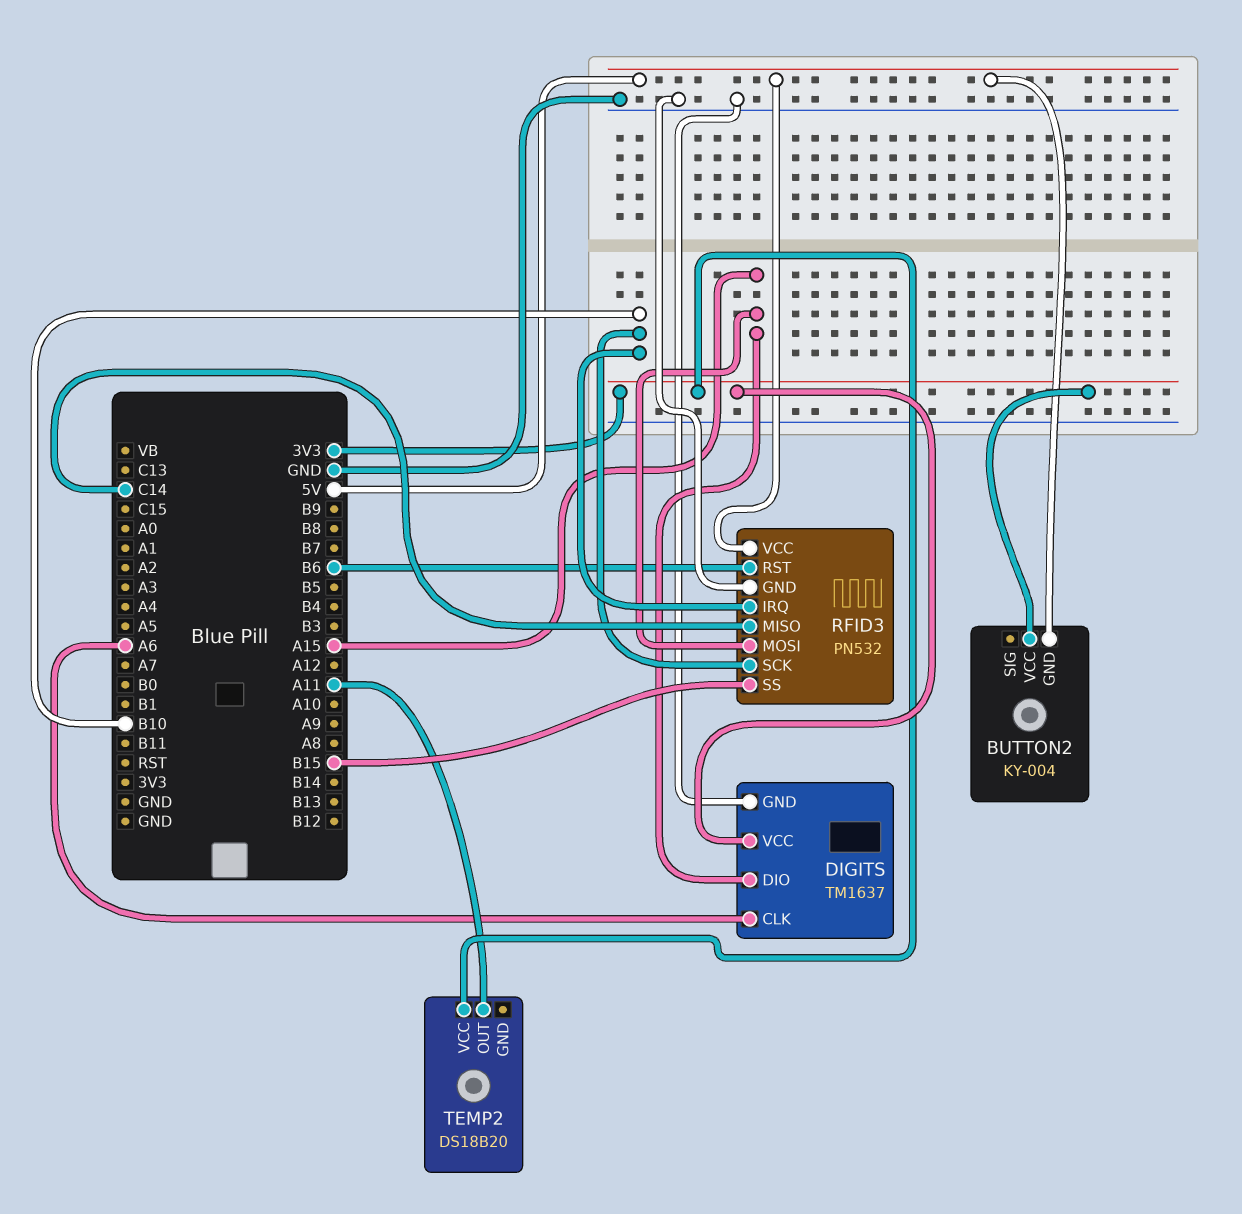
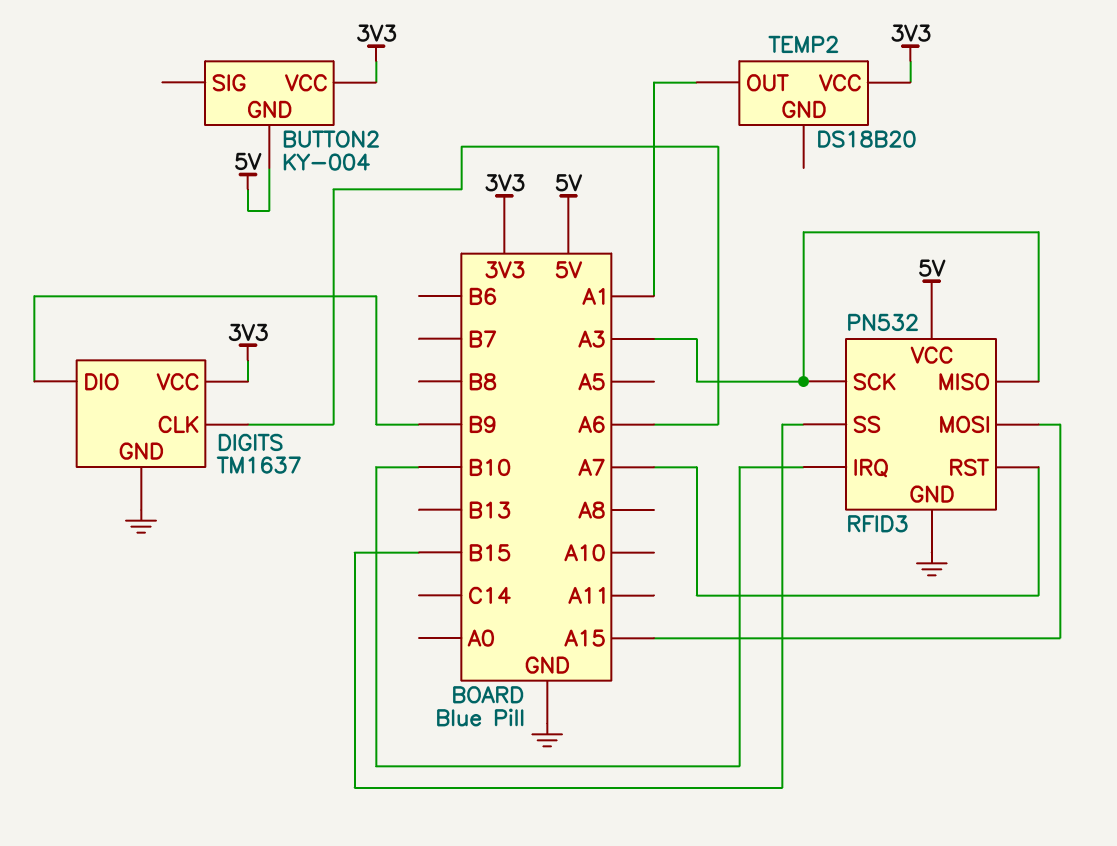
DIGITS pin DIO: A15 -> B9
RFID3 pin MISO: C14 -> A3
RFID3 pin RST: B6 -> A7
RFID3 pin SCK: B10 -> A3
TEMP2 pin OUT: A11 -> A1

